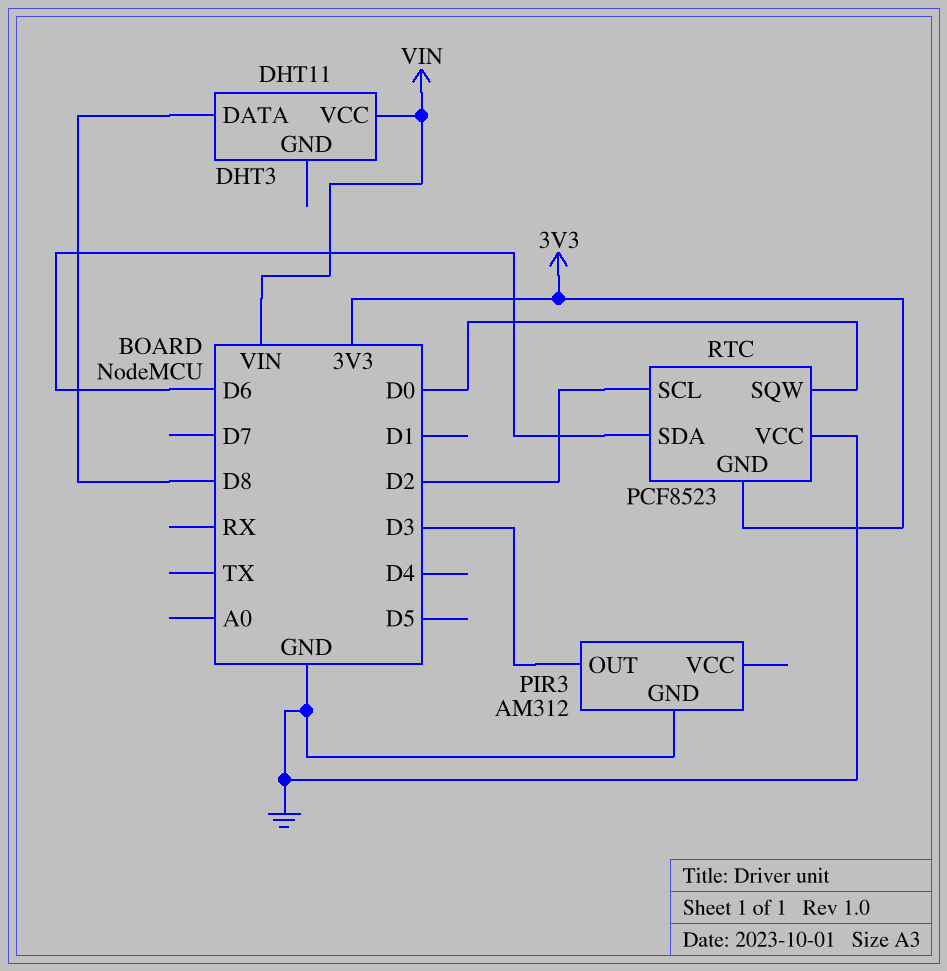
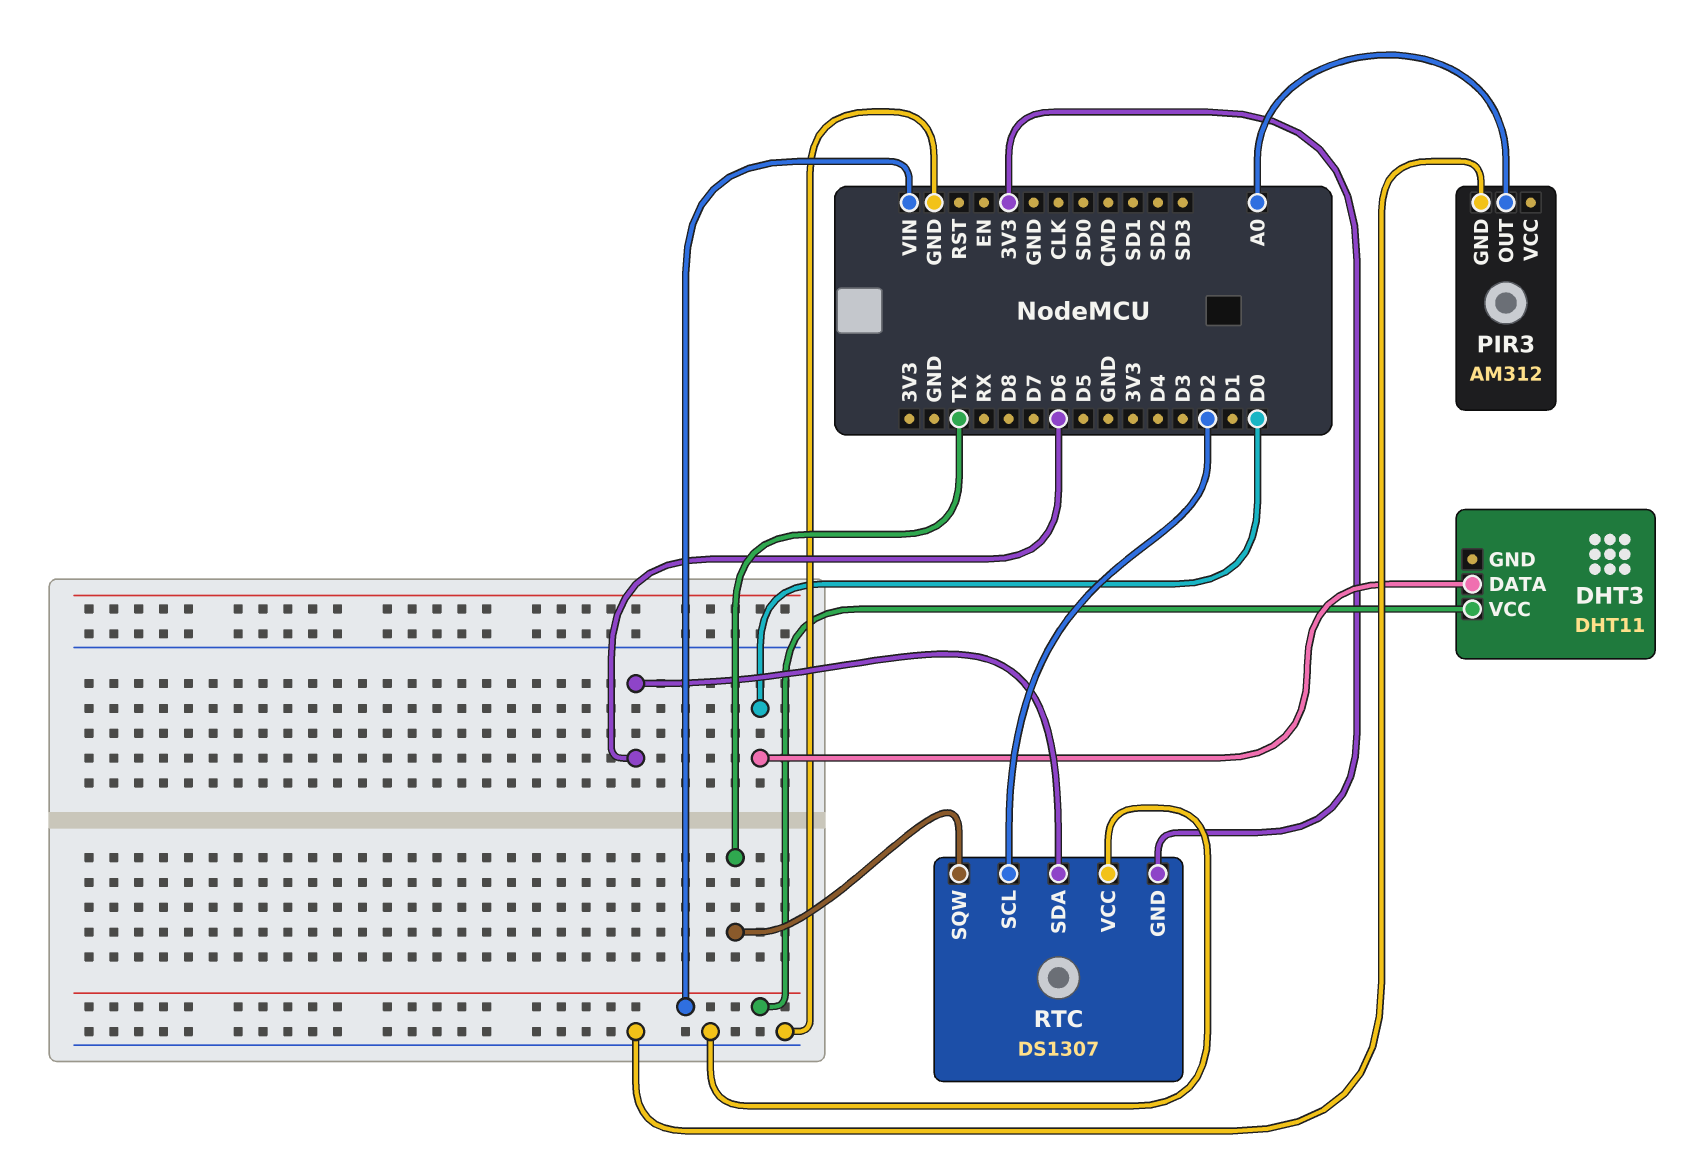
DHT3 pin DATA: D8 -> D0
PIR3 pin OUT: D3 -> A0
RTC: PCF8523 -> DS1307
RTC pin SQW: D0 -> TX

